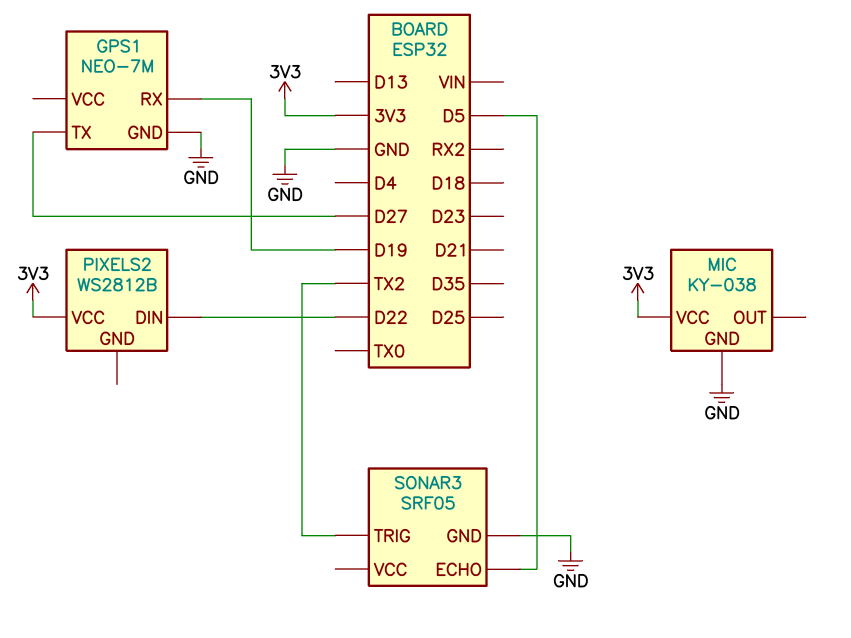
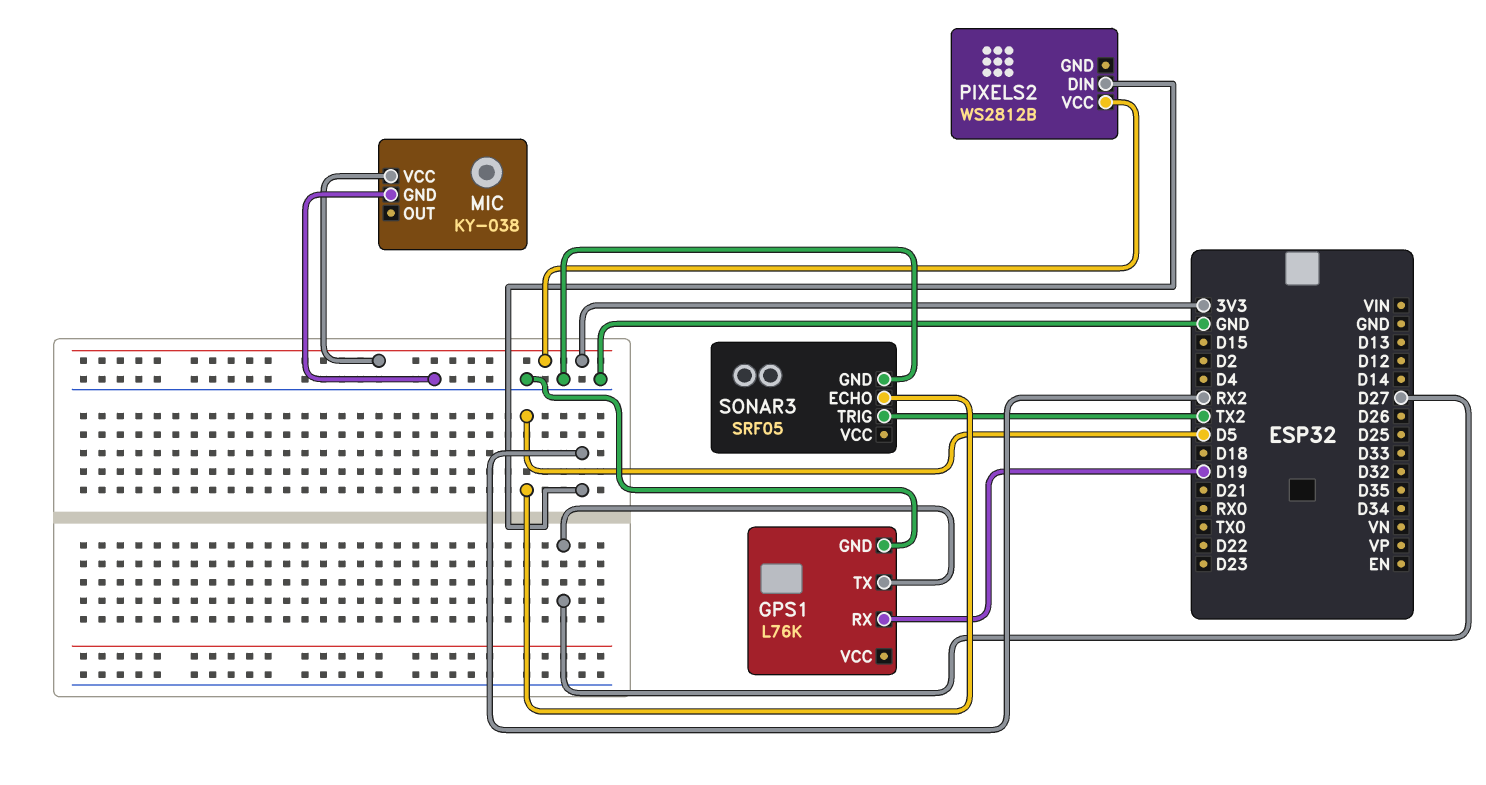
GPS1: NEO-7M -> L76K
PIXELS2 pin DIN: D22 -> RX2

